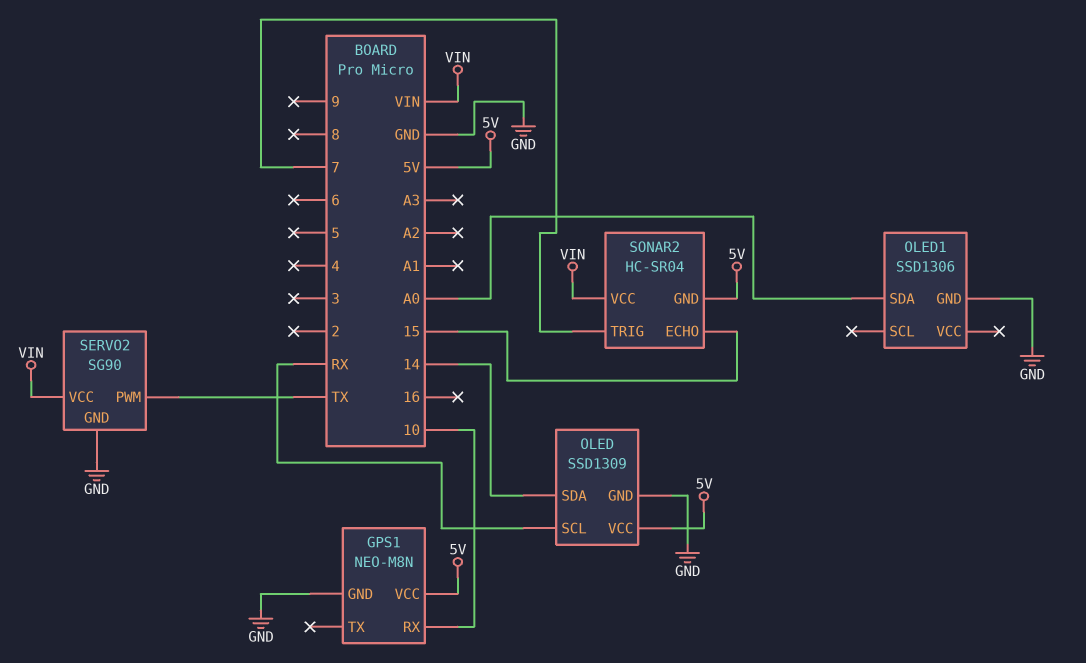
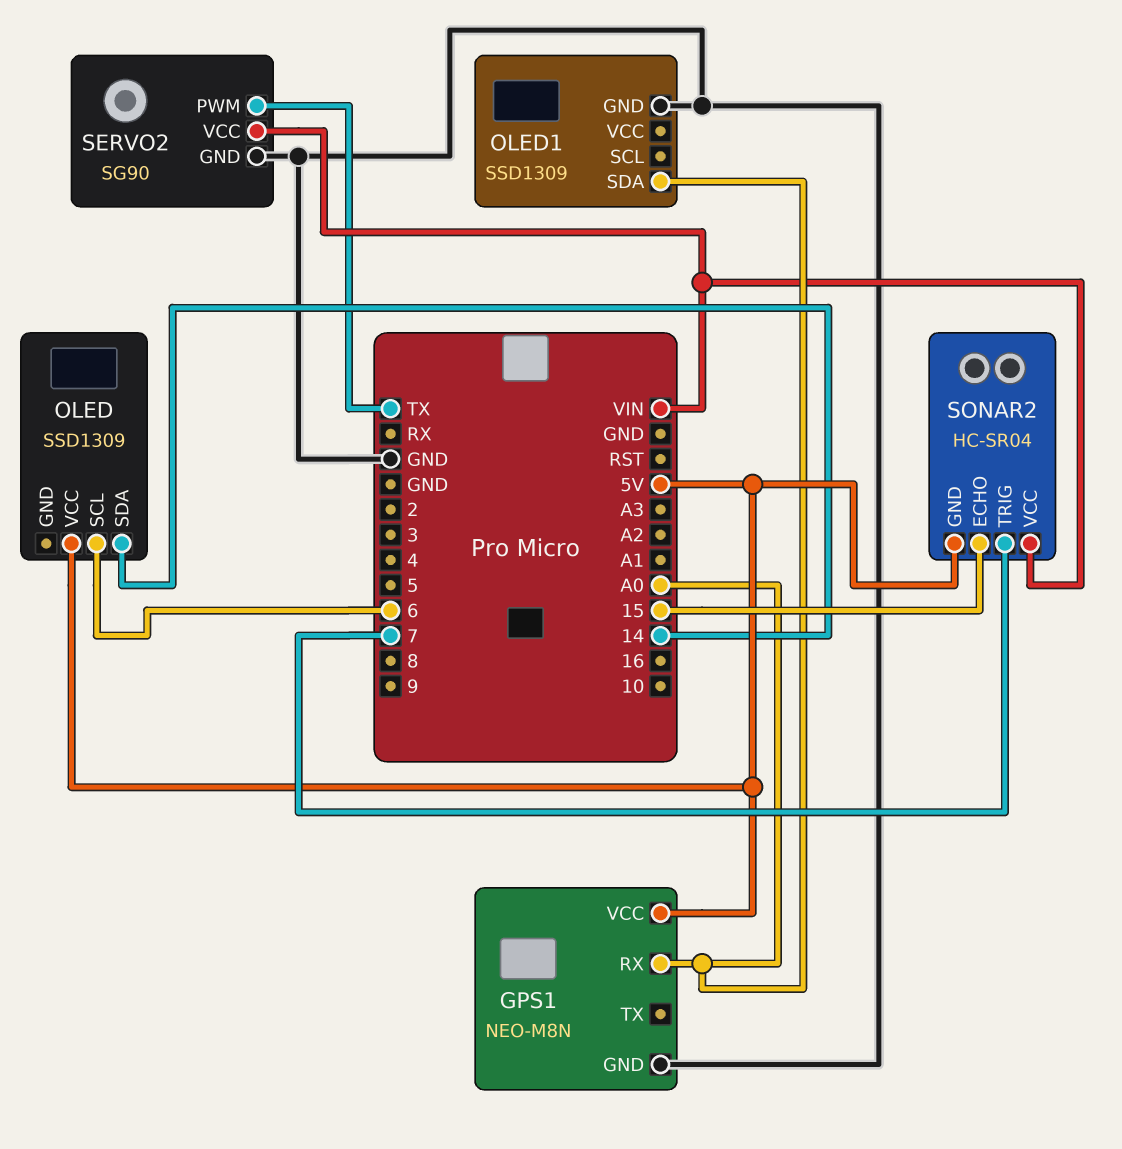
GPS1 pin RX: 10 -> A0
OLED pin GND: GND -> none
OLED pin SCL: RX -> 6
OLED1: SSD1306 -> SSD1309

